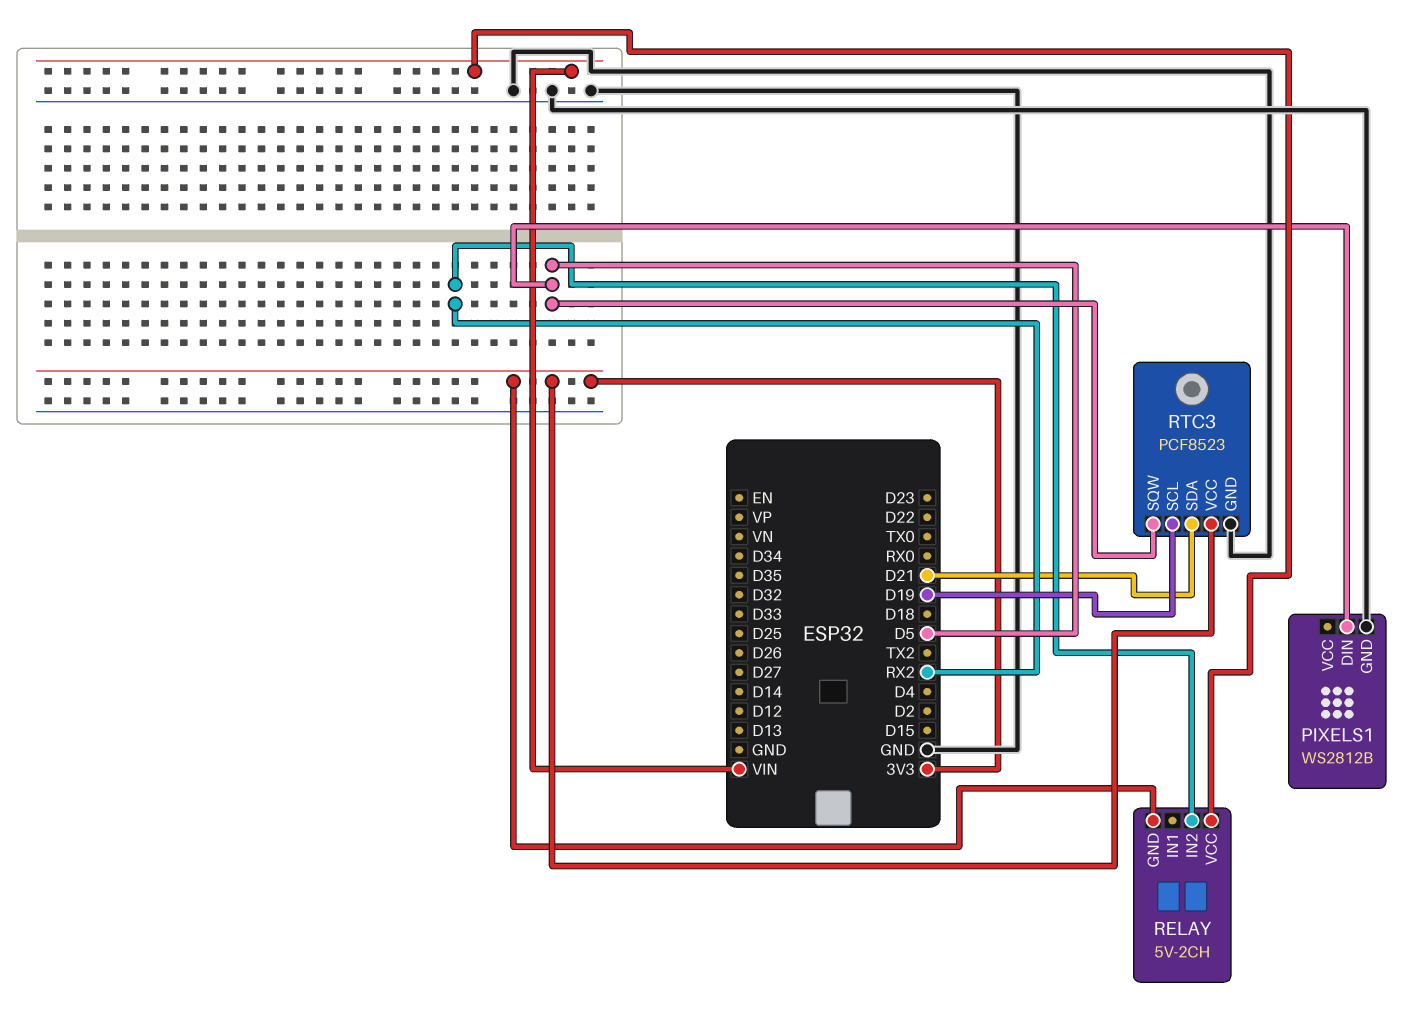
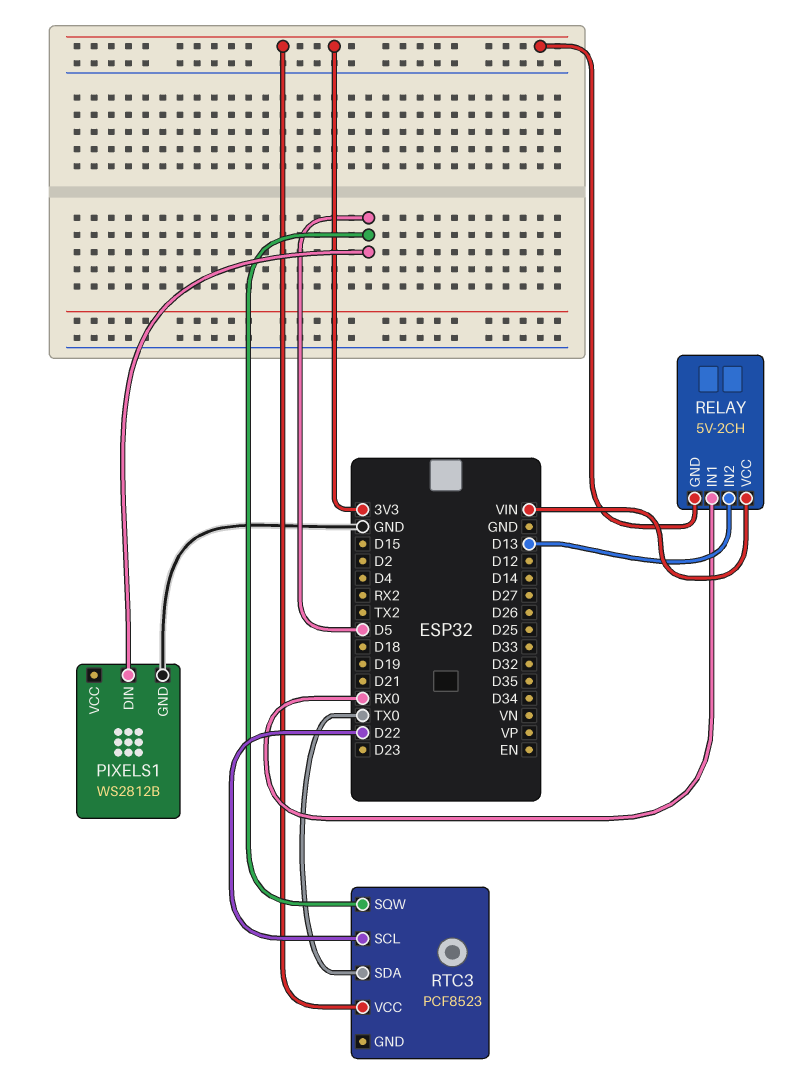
RELAY pin IN1: none -> RX0
RELAY pin IN2: RX2 -> D13
RTC3 pin GND: GND -> none
RTC3 pin SCL: D19 -> D22
RTC3 pin SDA: D21 -> TX0

